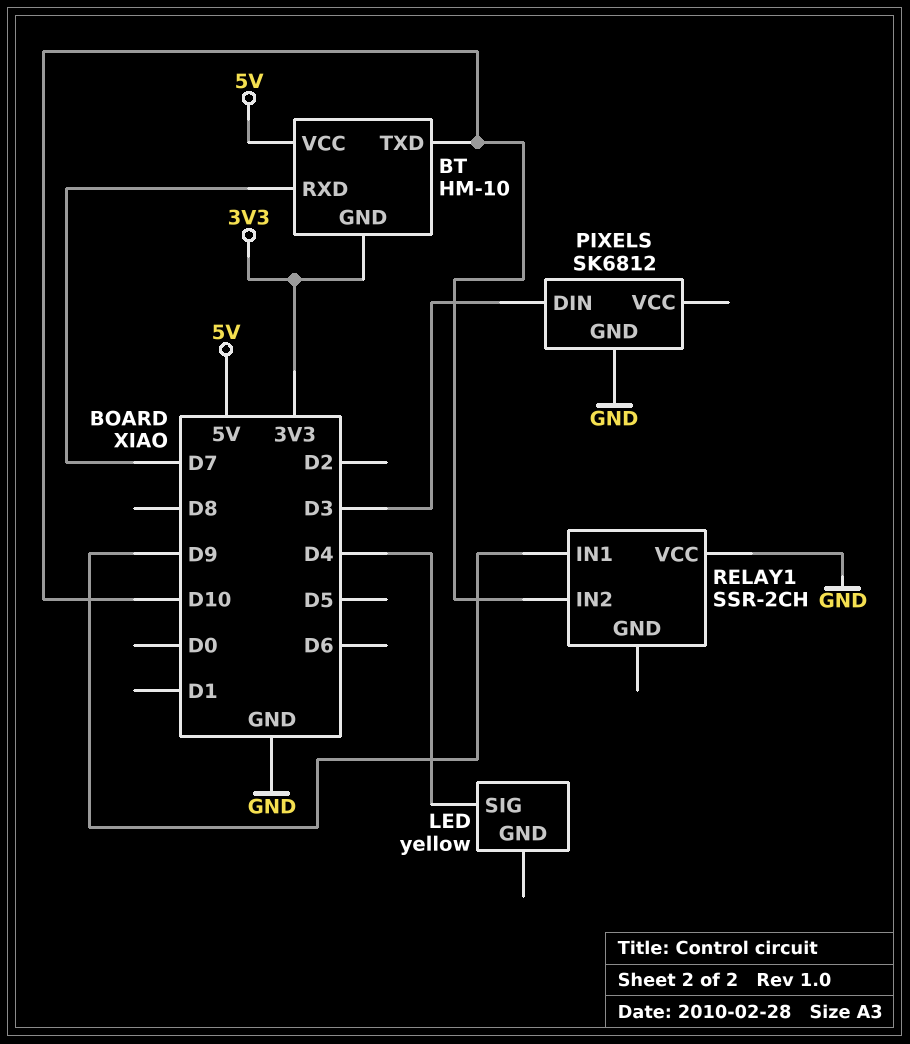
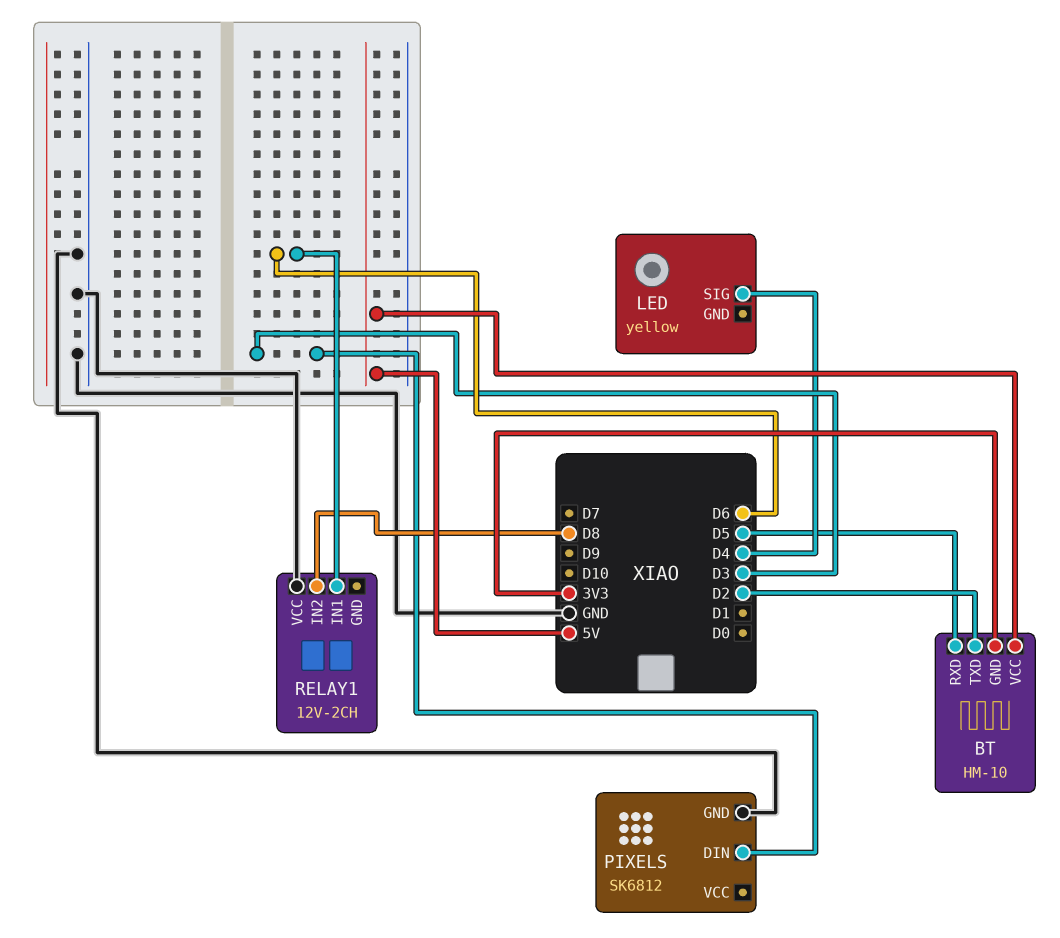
BT pin RXD: D7 -> D5
BT pin TXD: D10 -> D2
RELAY1: SSR-2CH -> 12V-2CH
RELAY1 pin IN1: D9 -> D6
RELAY1 pin IN2: D10 -> D8

